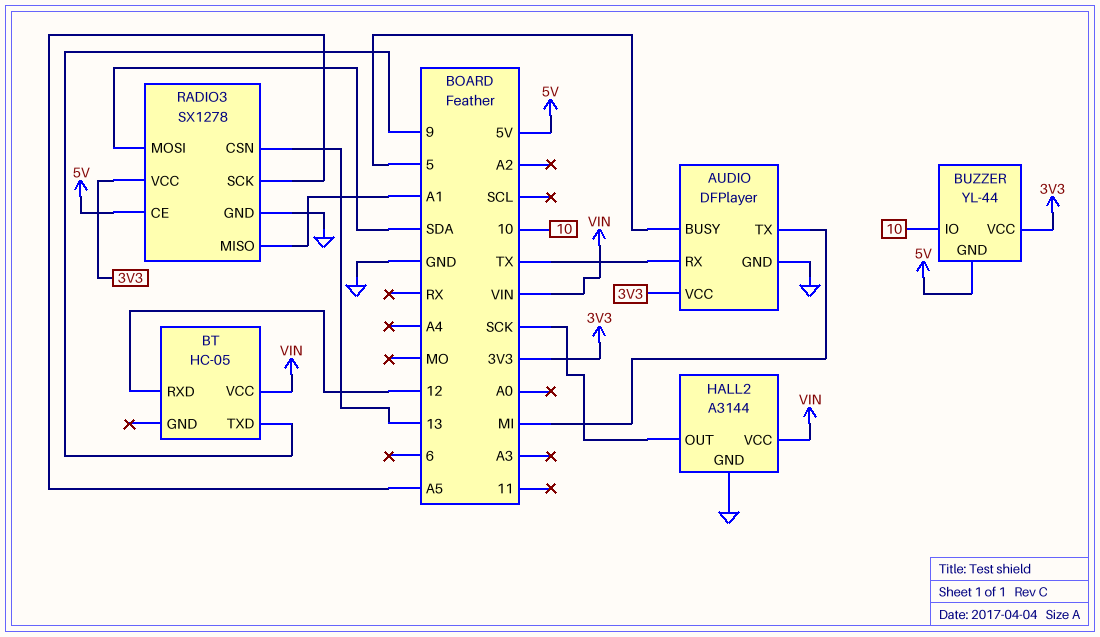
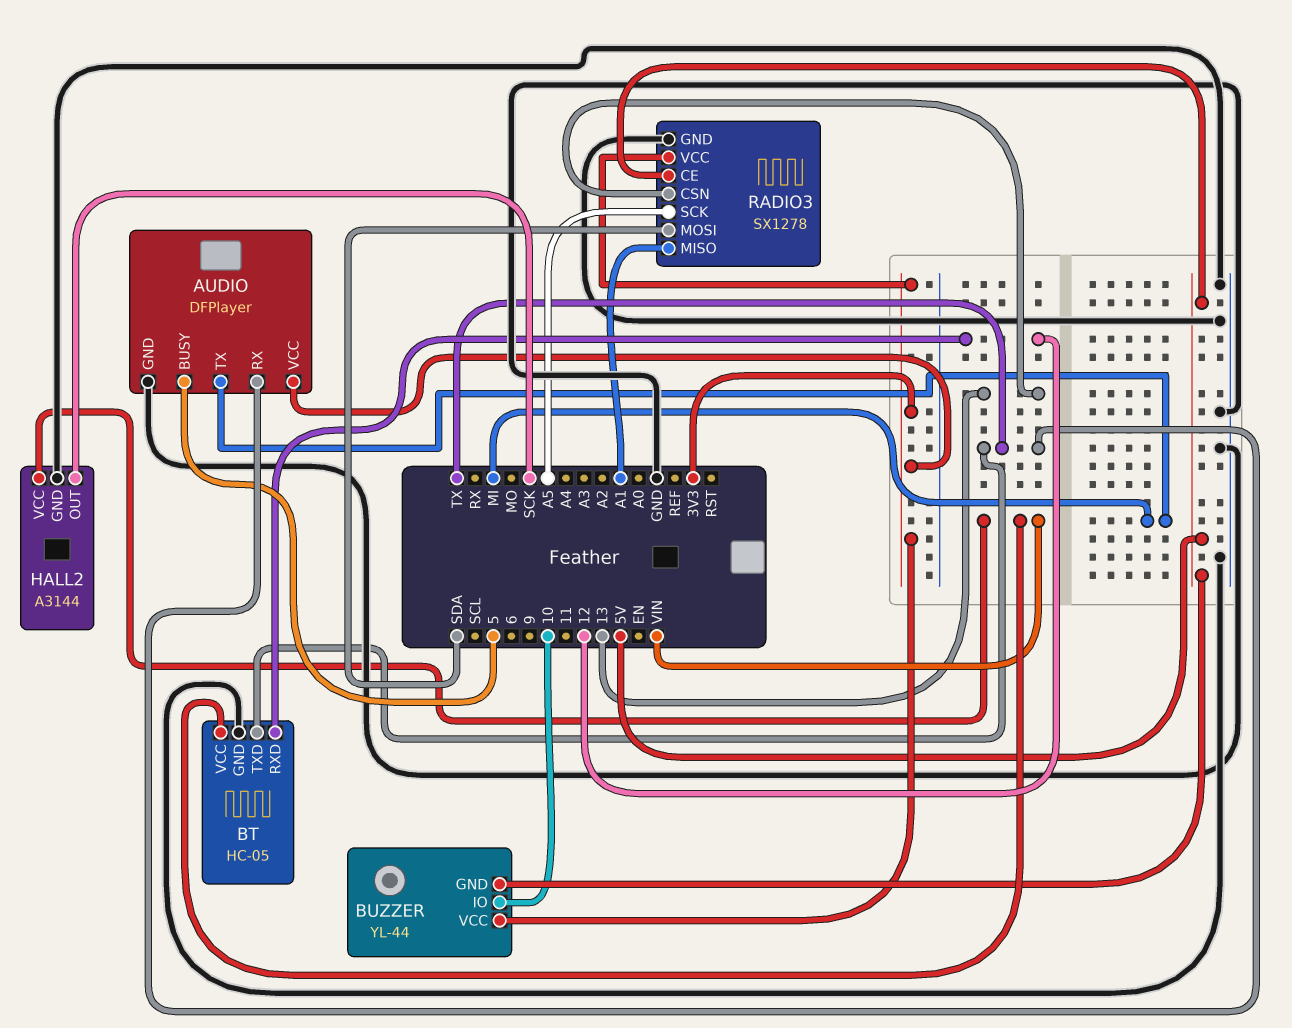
BT pin GND: none -> GND
BT pin TXD: 9 -> TX

